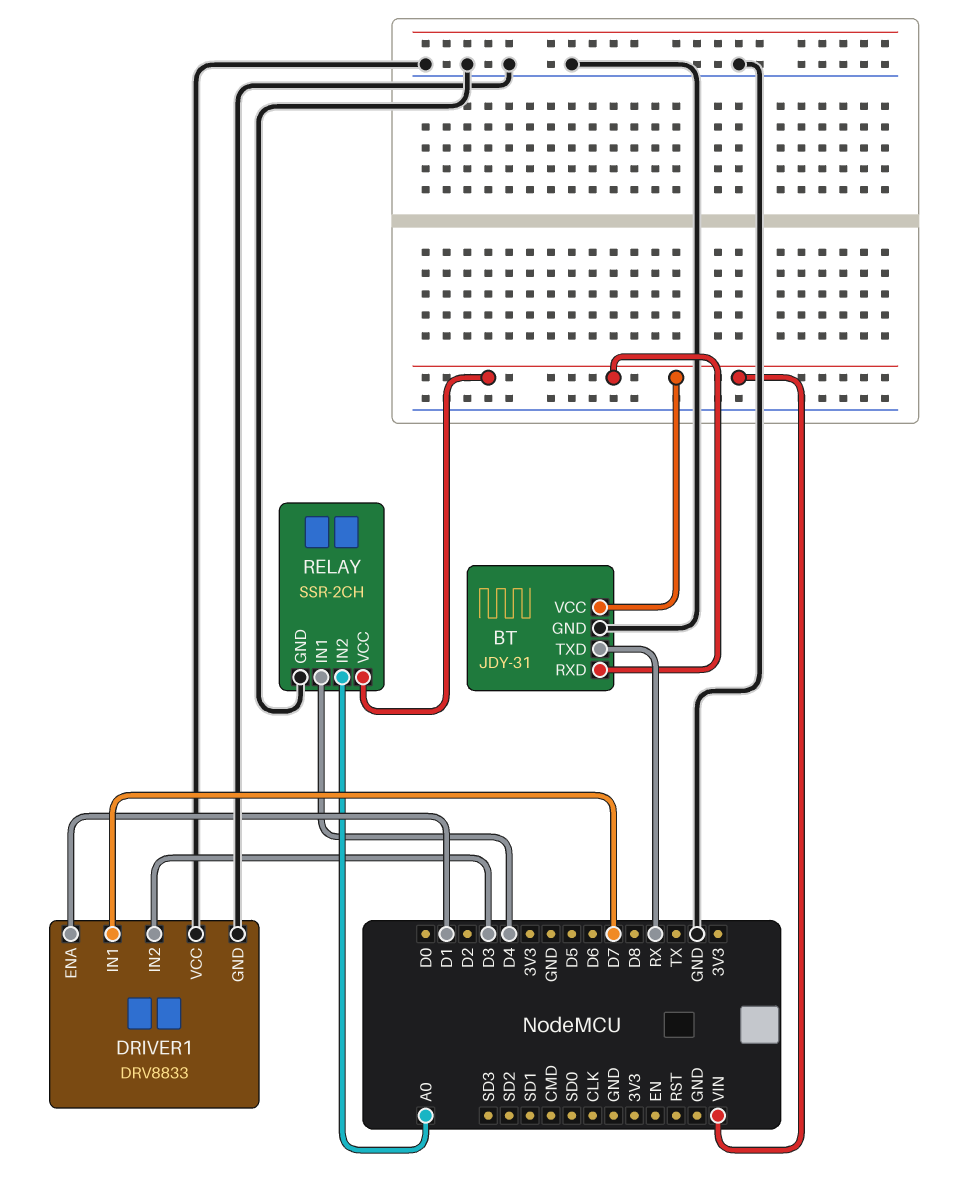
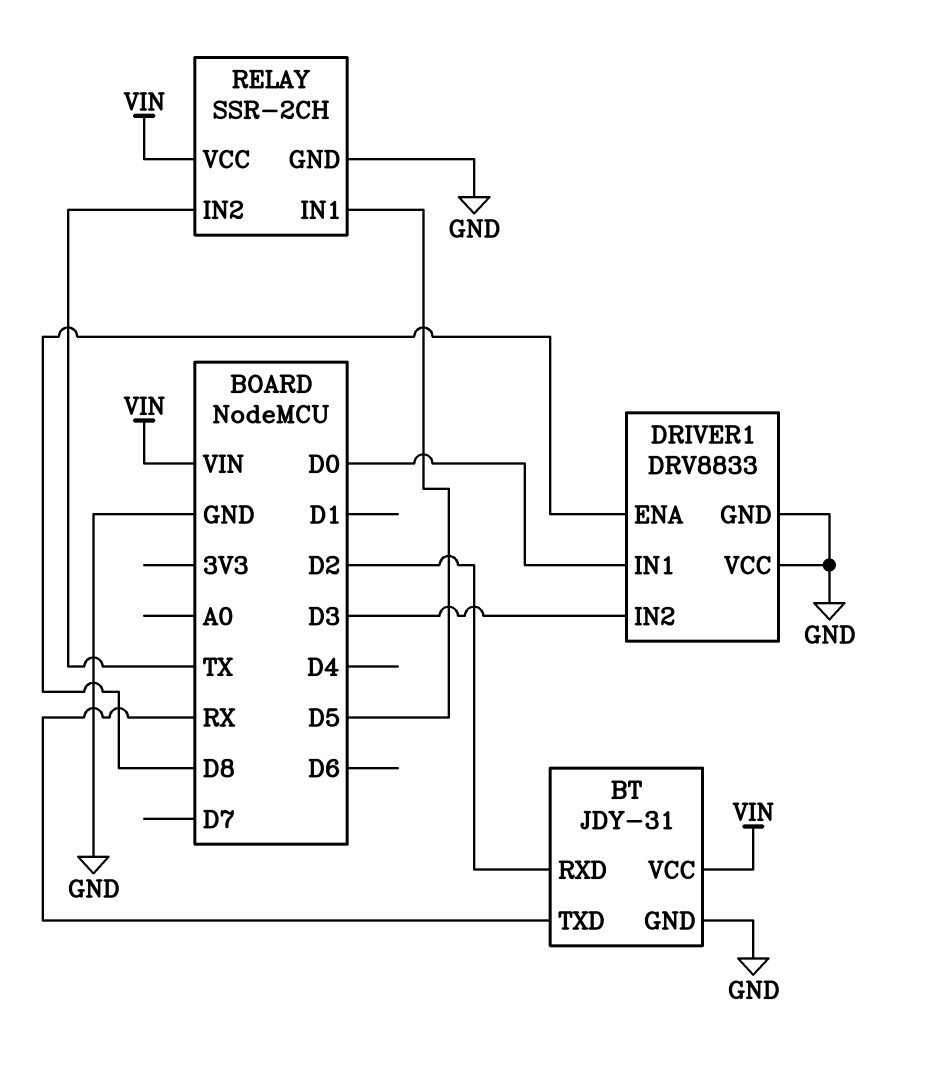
BT pin RXD: VIN -> D2
DRIVER1 pin ENA: D1 -> D8
DRIVER1 pin IN1: D7 -> D0
RELAY pin IN1: D4 -> D5
RELAY pin IN2: A0 -> TX

